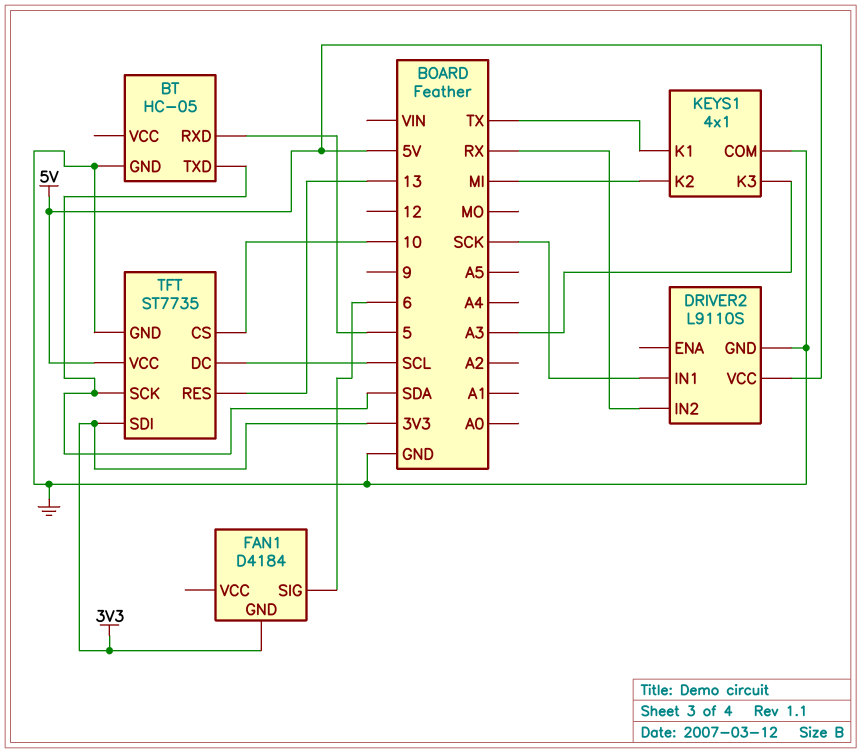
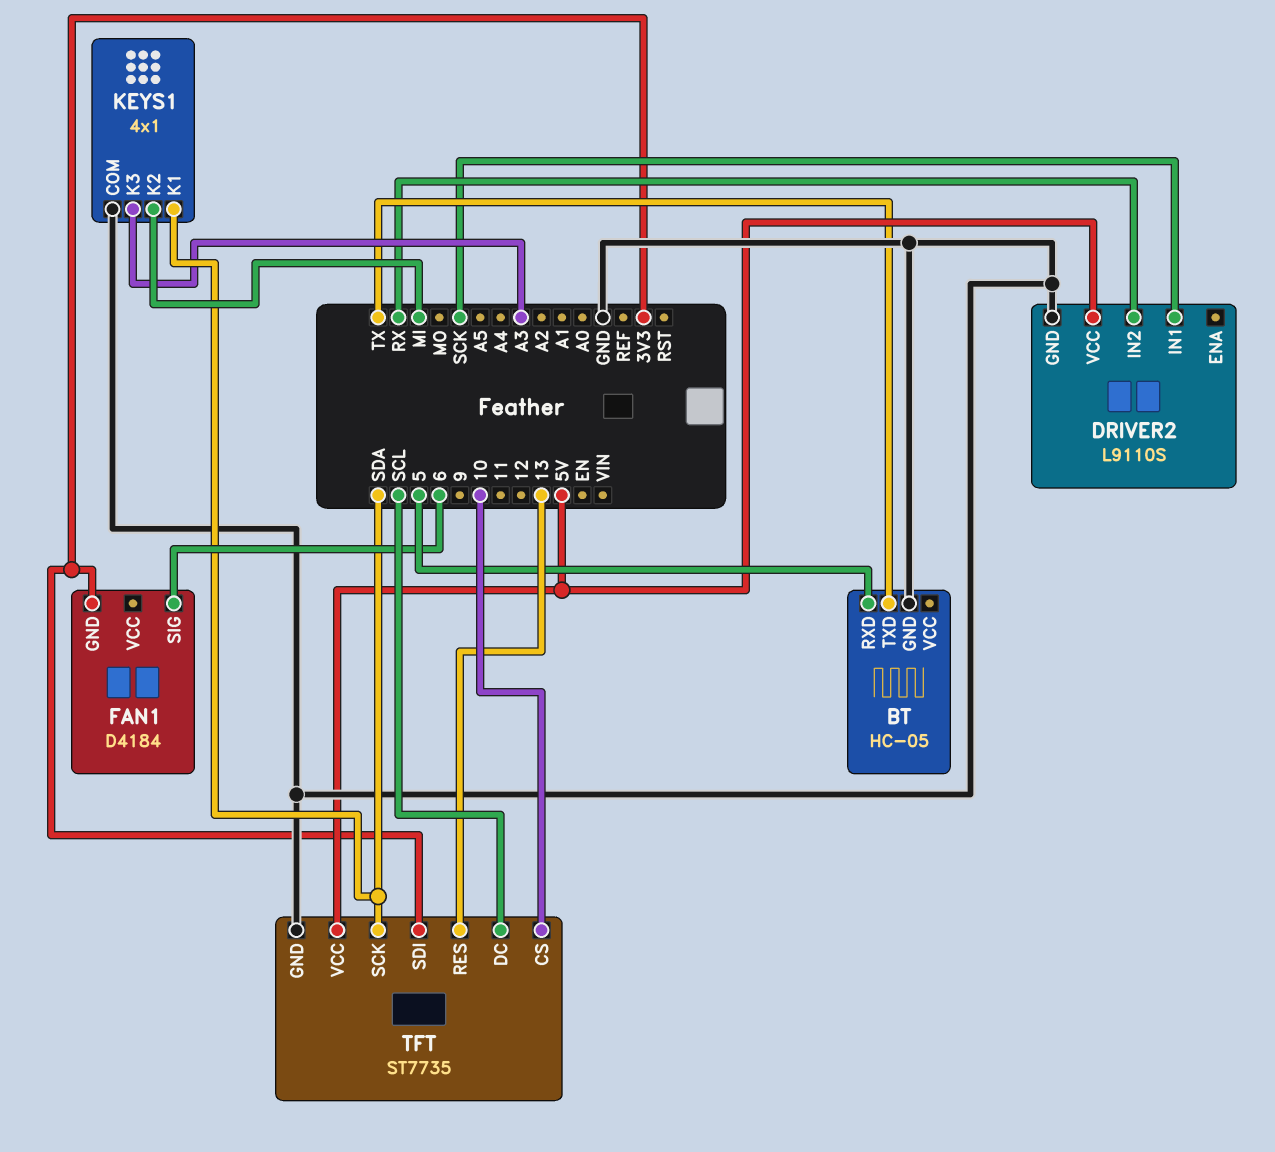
BT pin TXD: SDA -> TX
KEYS1 pin K1: TX -> SDA

